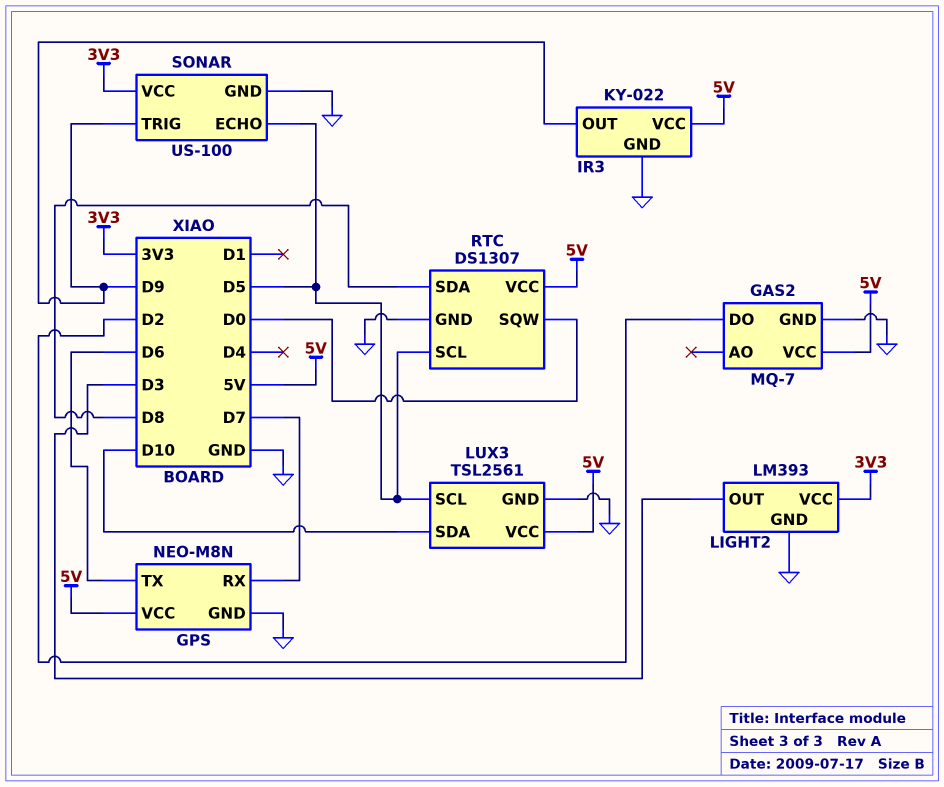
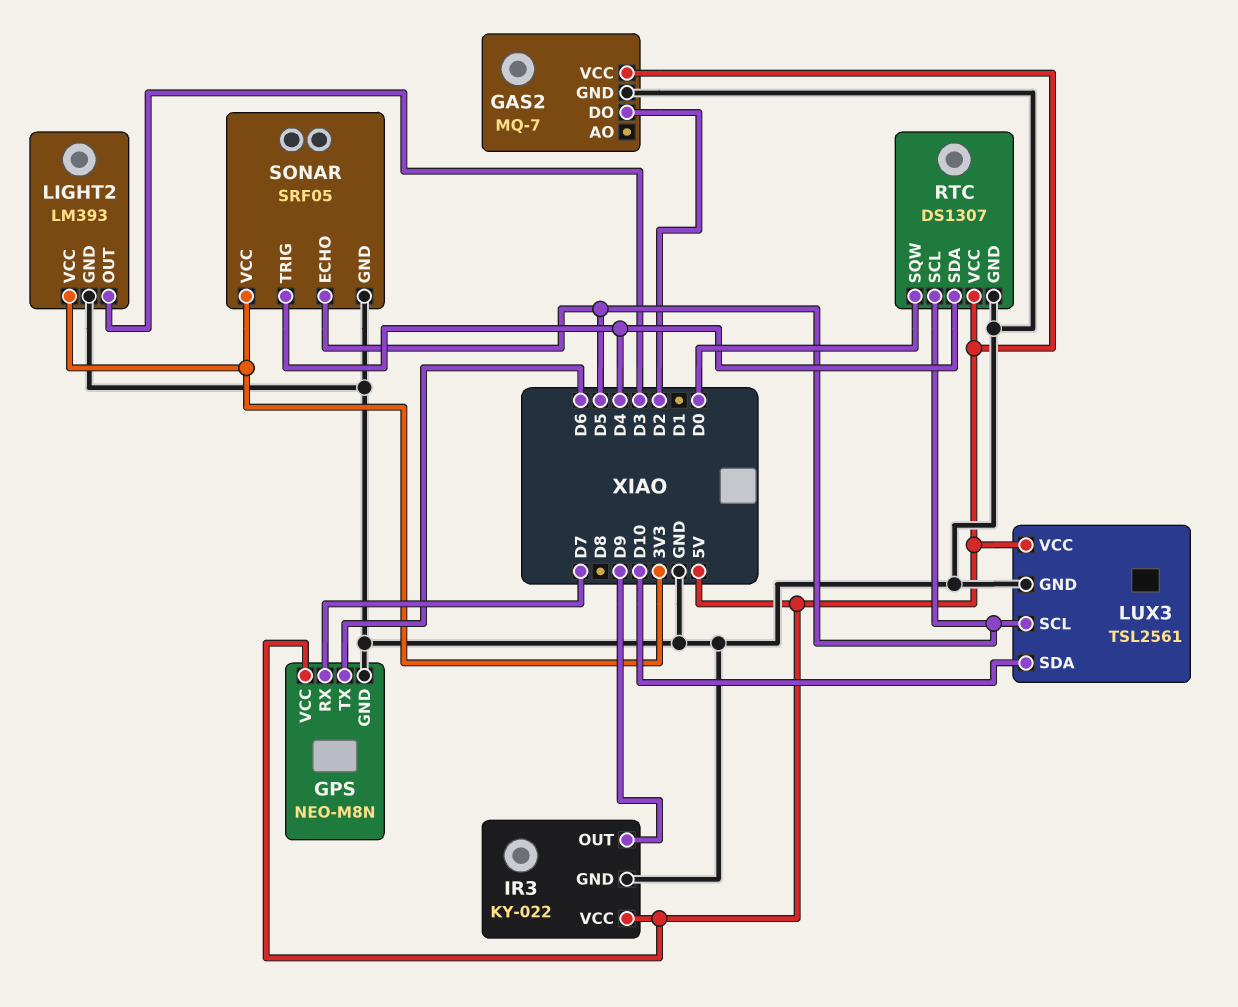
RTC pin SDA: D8 -> D4
SONAR: US-100 -> SRF05
SONAR pin TRIG: D9 -> D4

